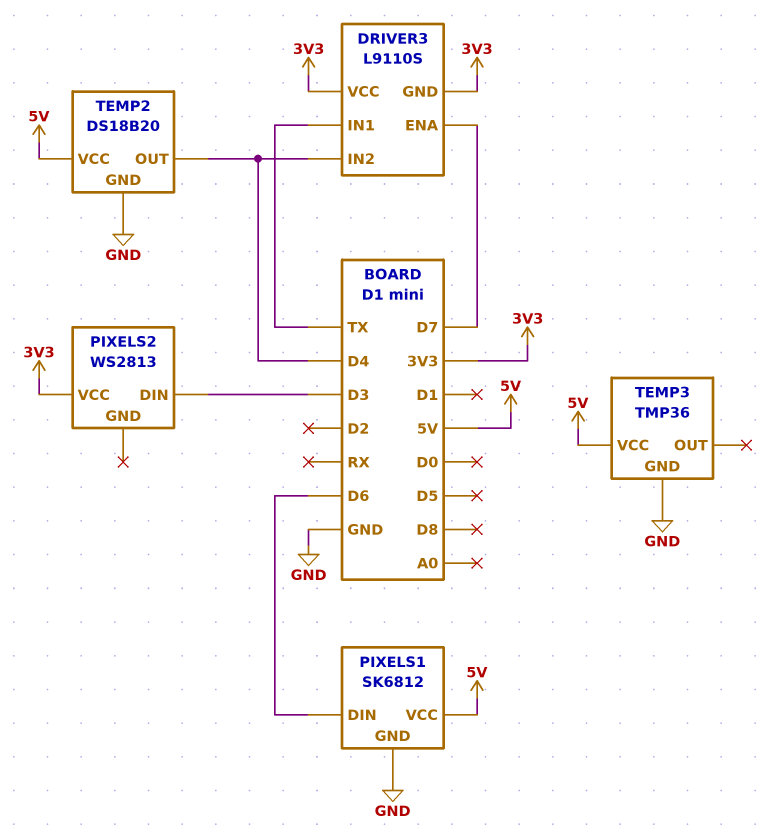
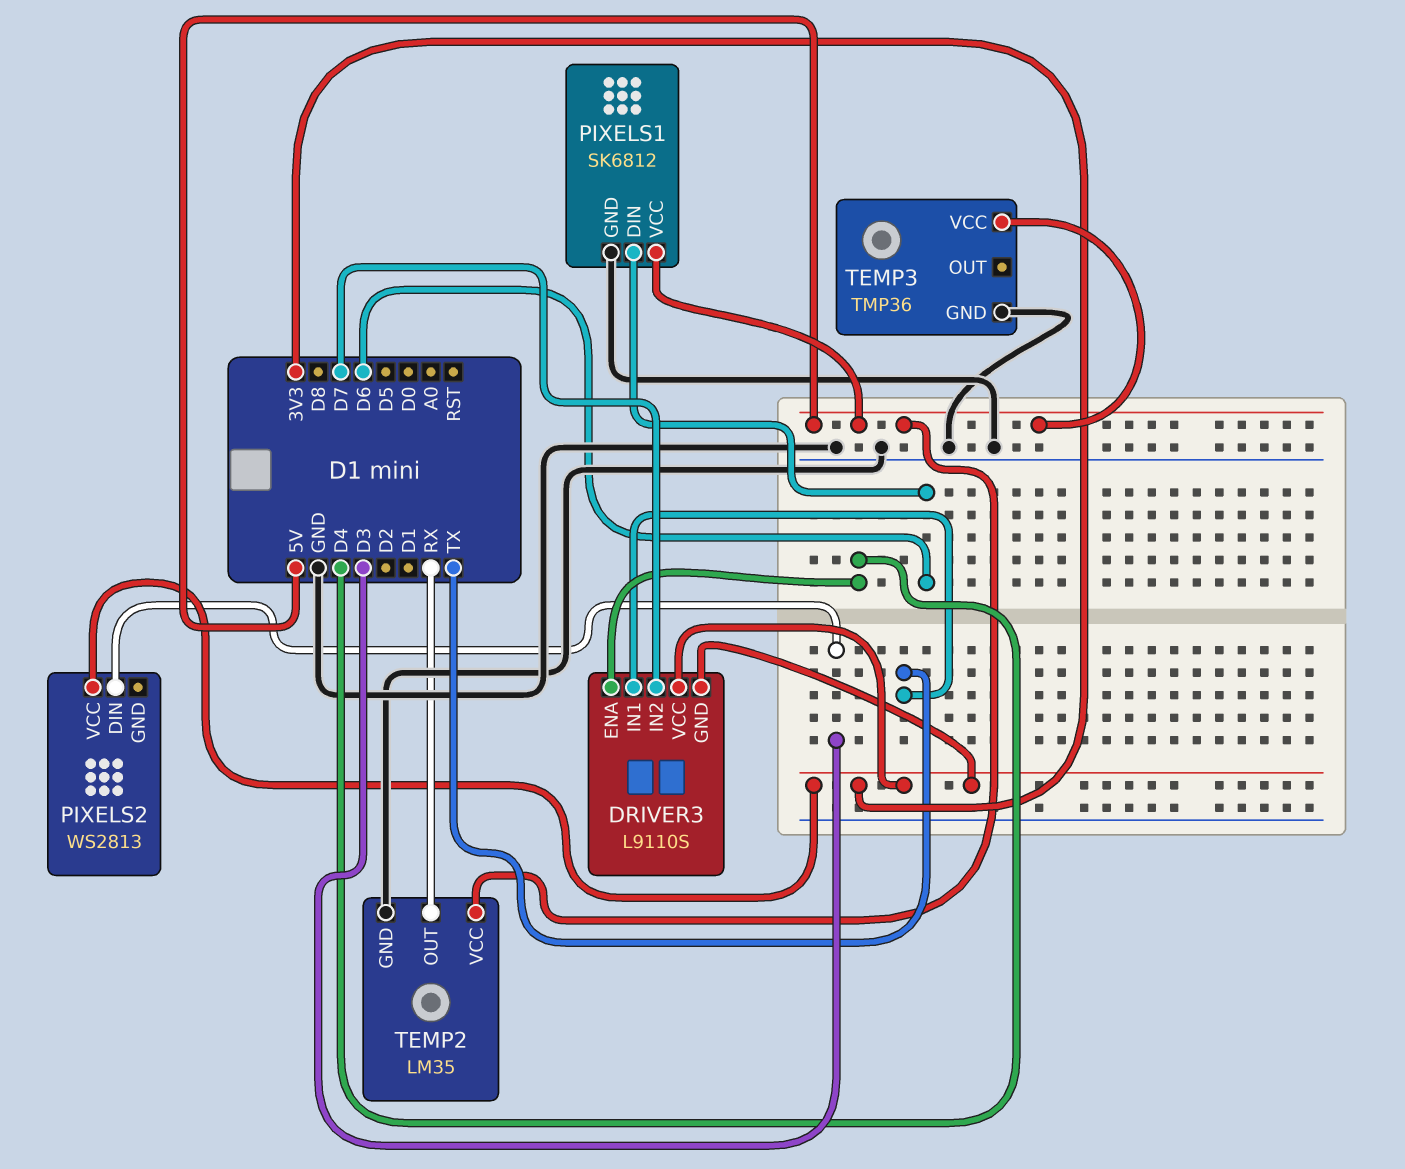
DRIVER3 pin ENA: D7 -> D4
DRIVER3 pin IN2: D4 -> D7
TEMP2: DS18B20 -> LM35
TEMP2 pin OUT: D4 -> RX

